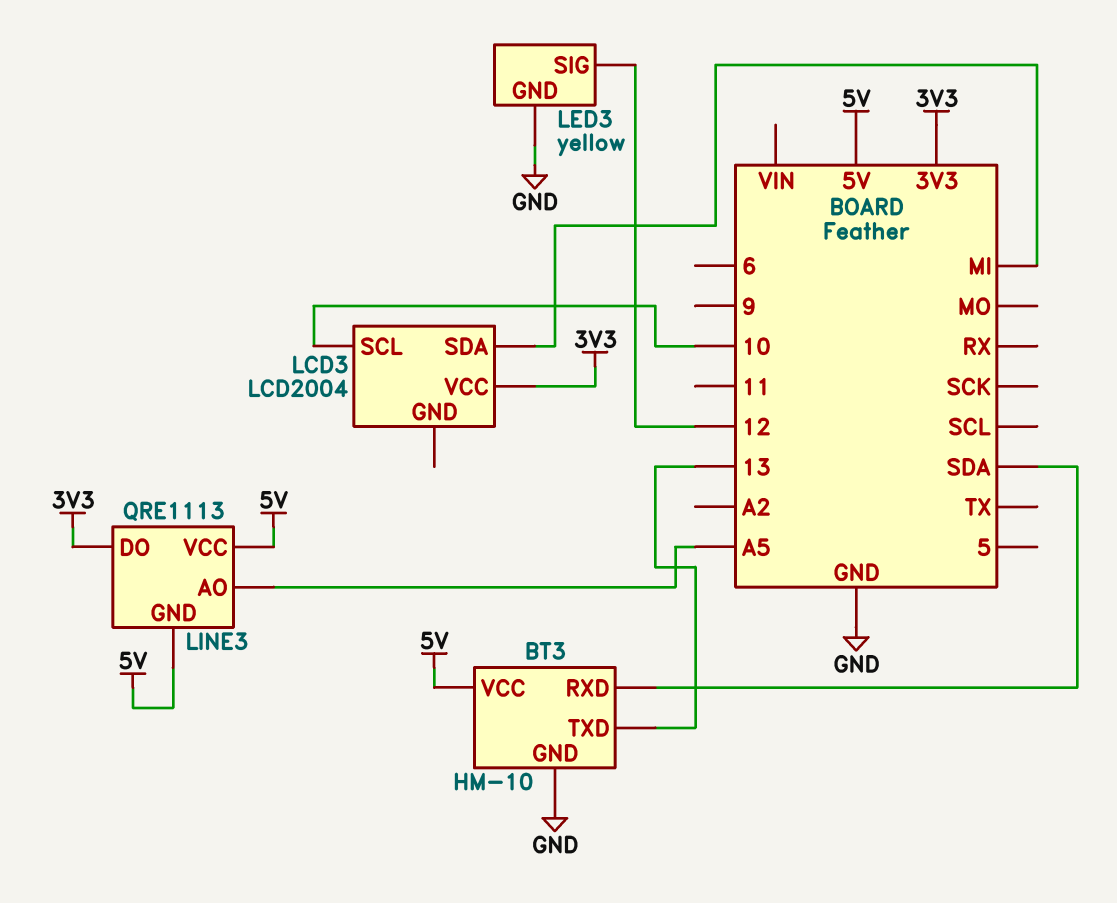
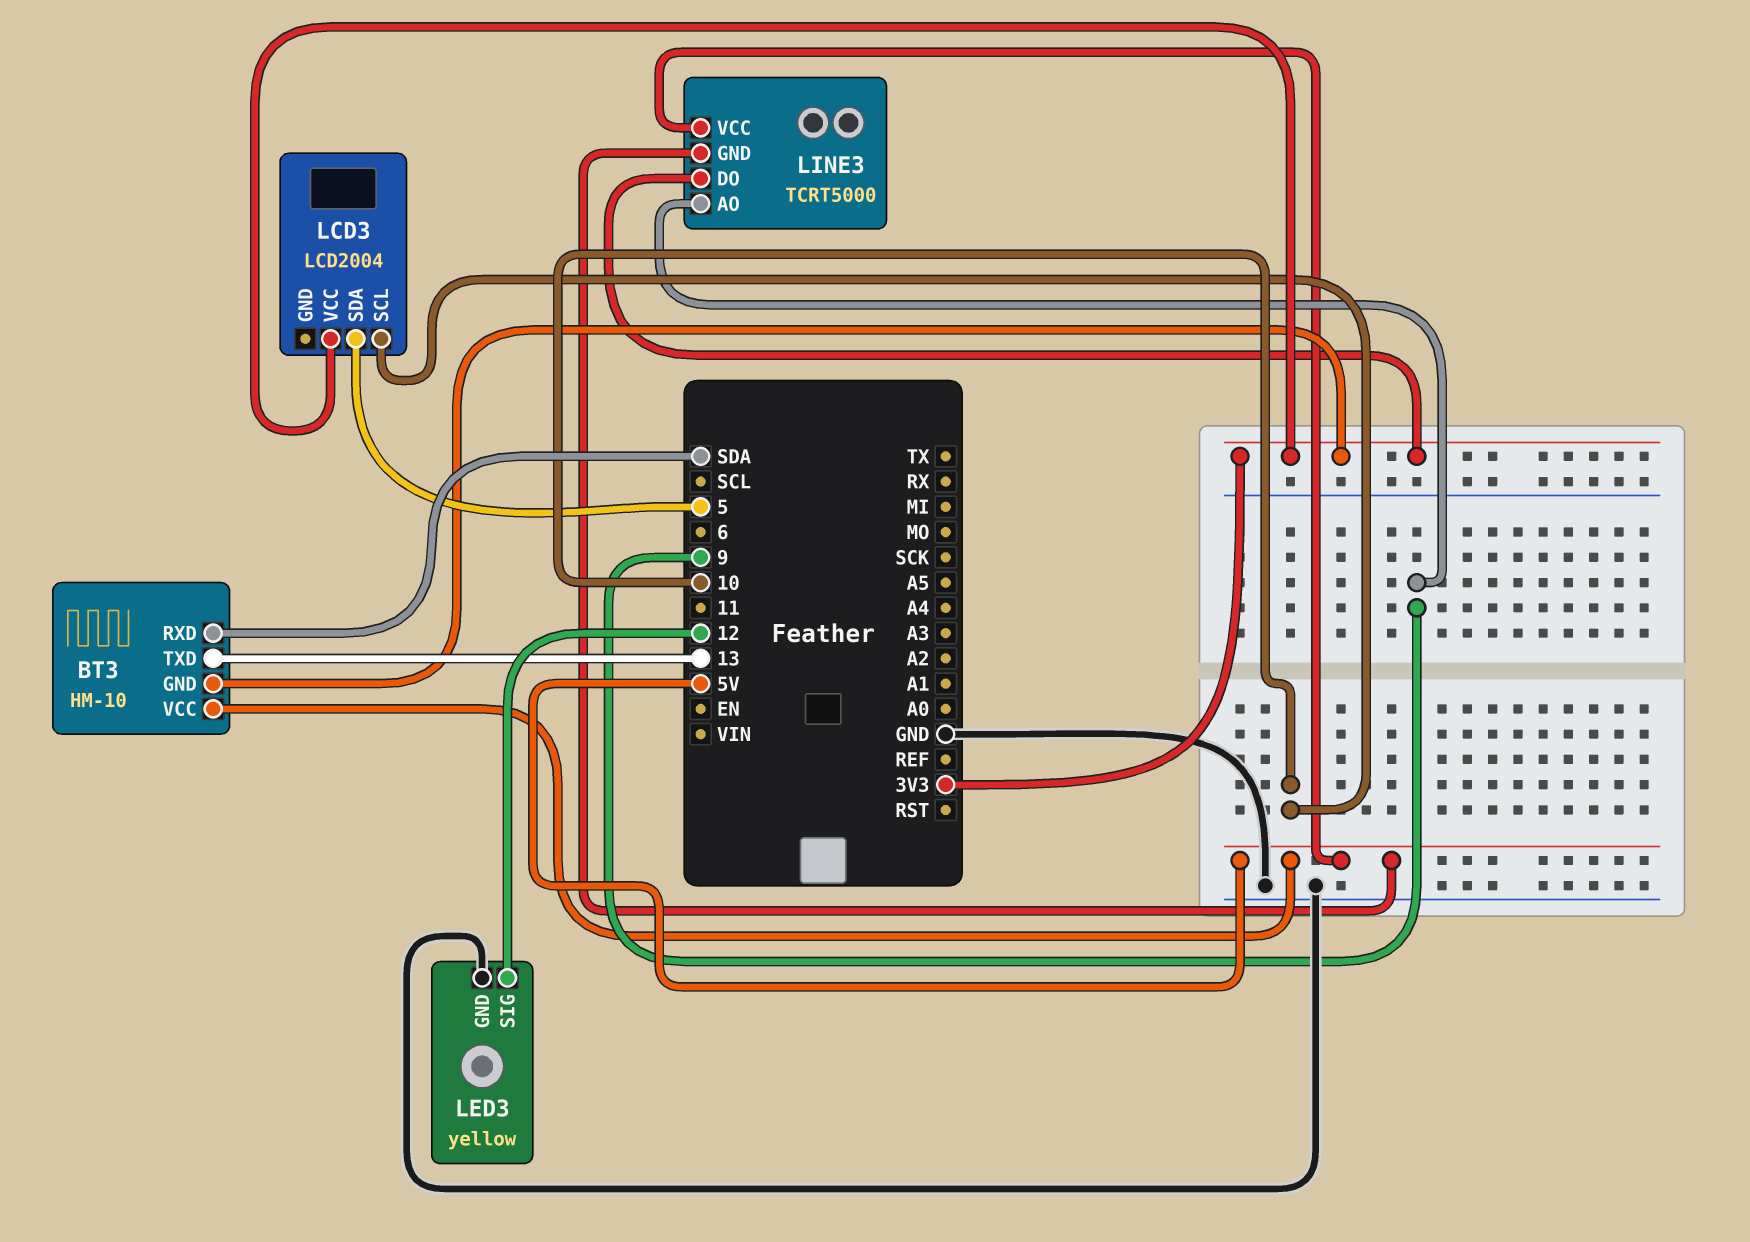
BT3 pin GND: GND -> 3V3
LCD3 pin SDA: MI -> 5
LINE3: QRE1113 -> TCRT5000
LINE3 pin AO: A5 -> 9

